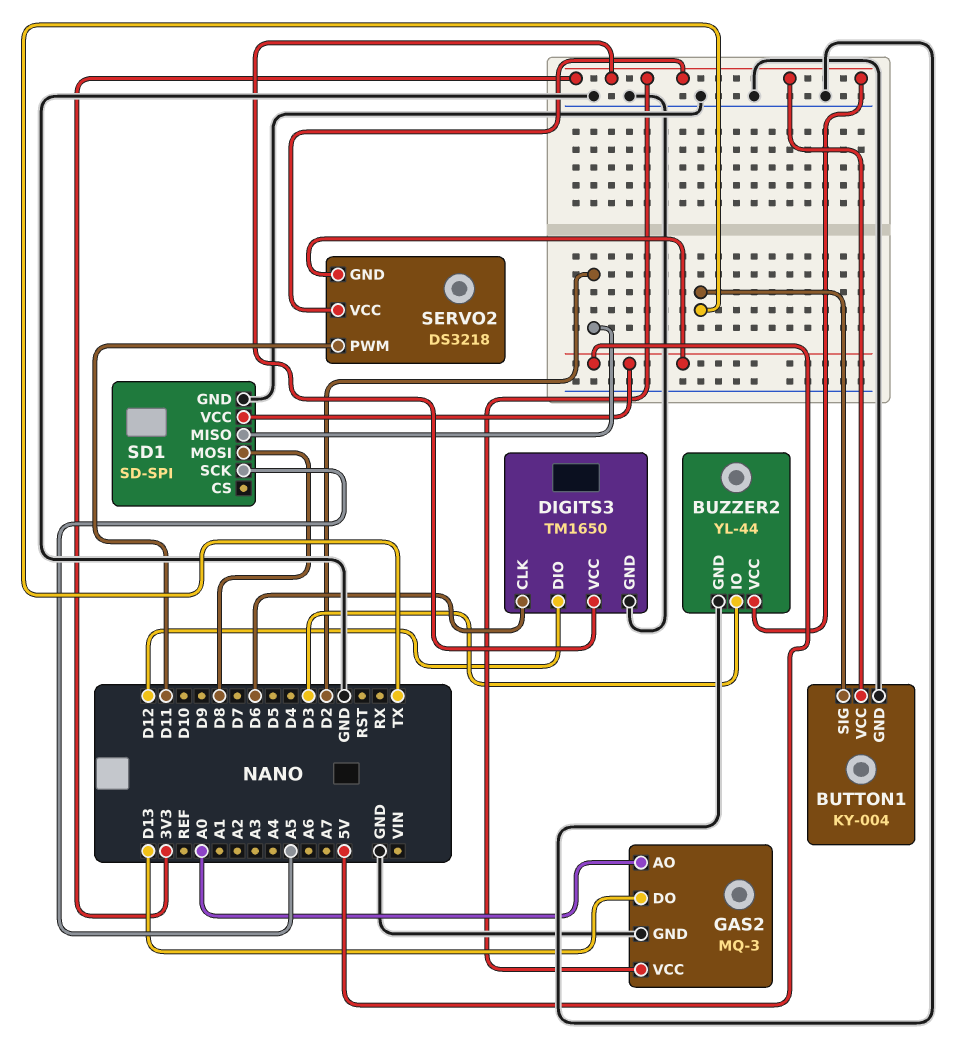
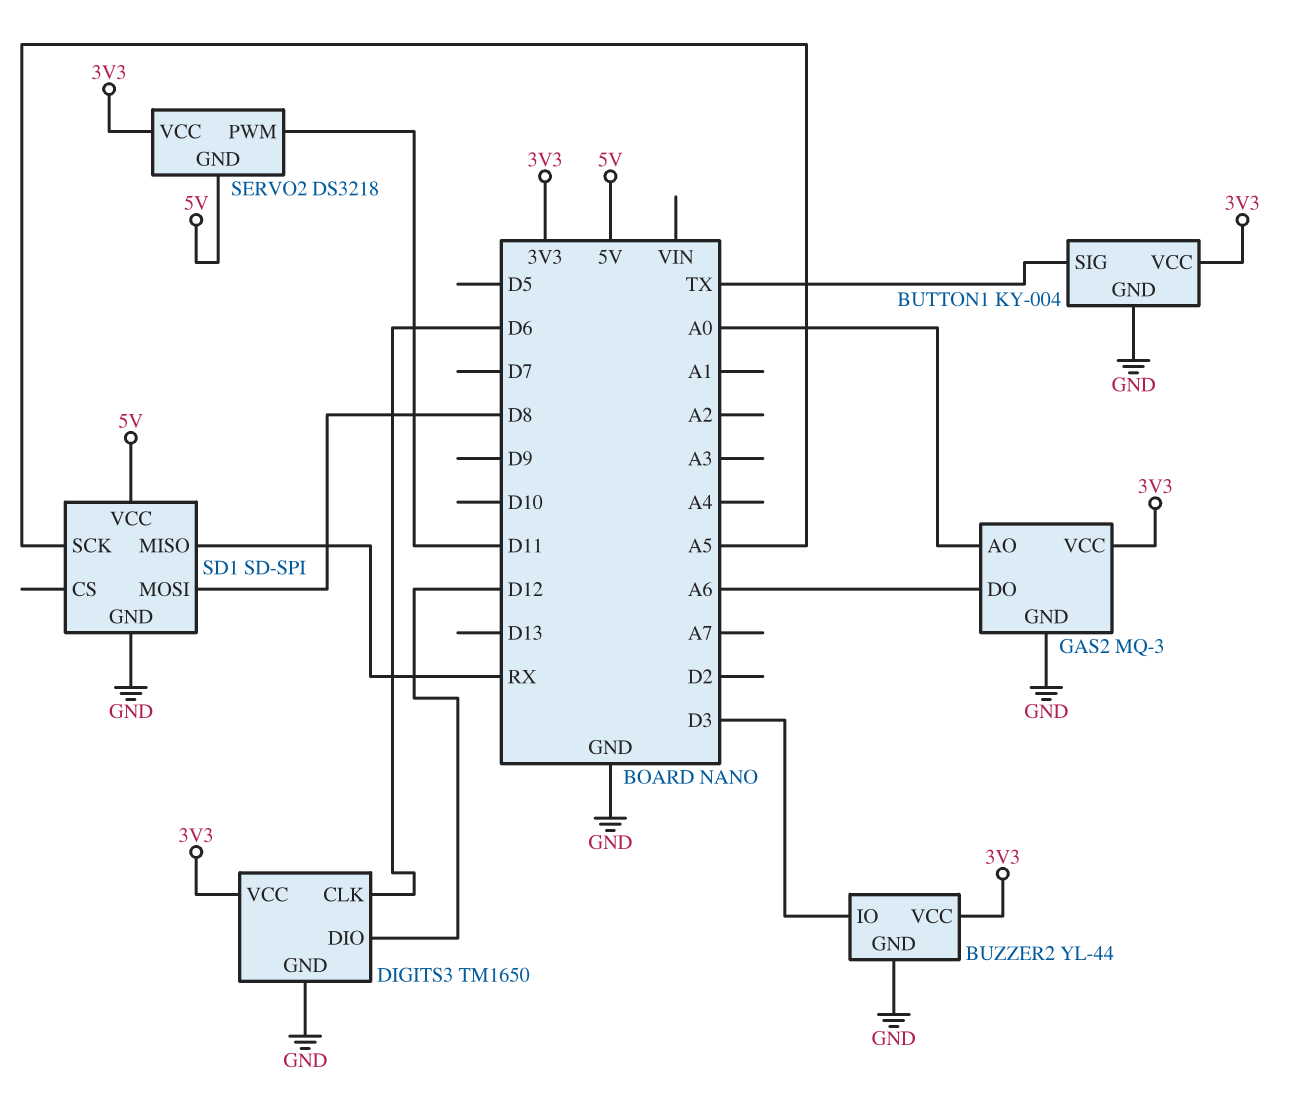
GAS2 pin DO: D13 -> A6
SD1 pin MISO: D2 -> RX

